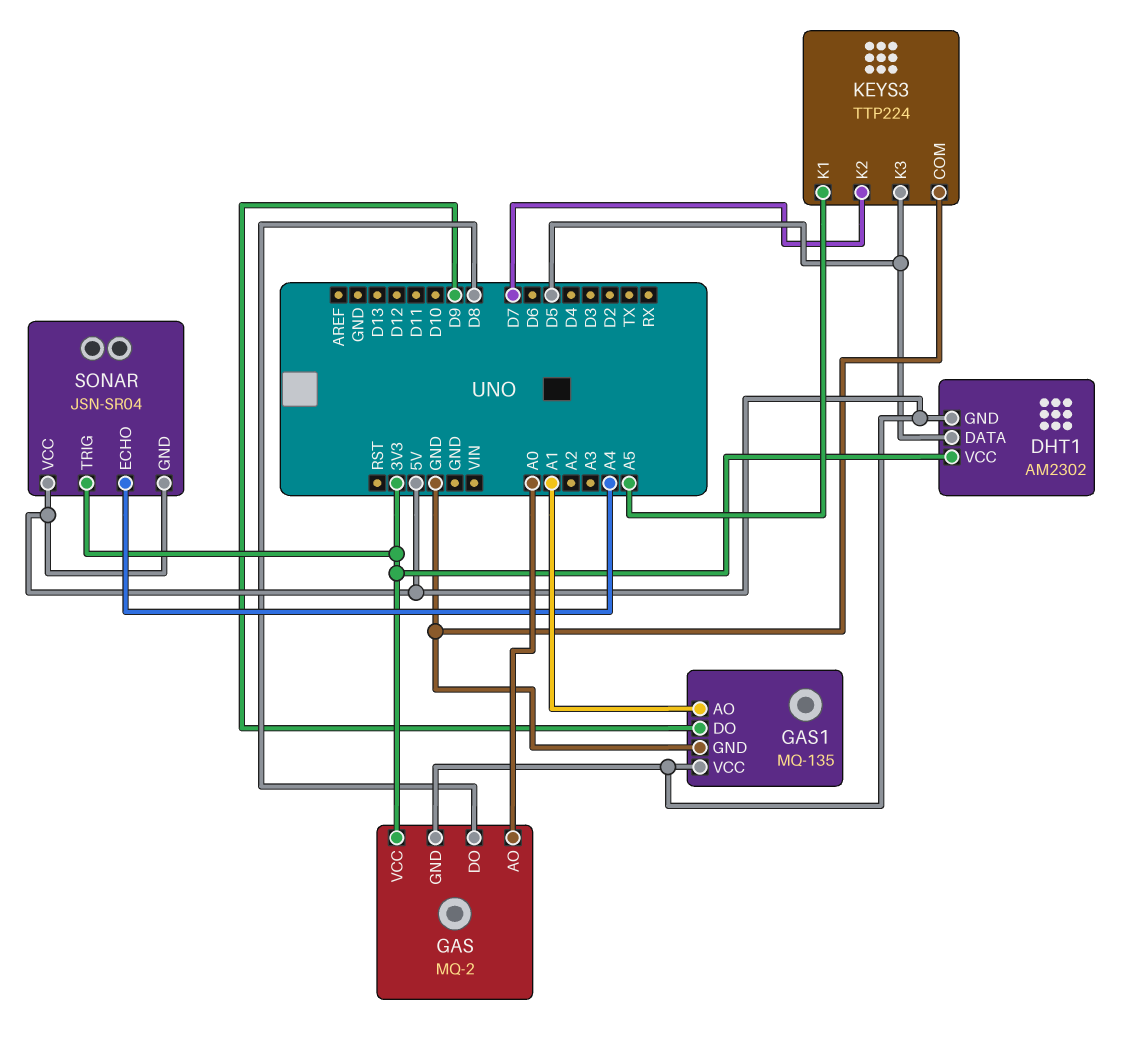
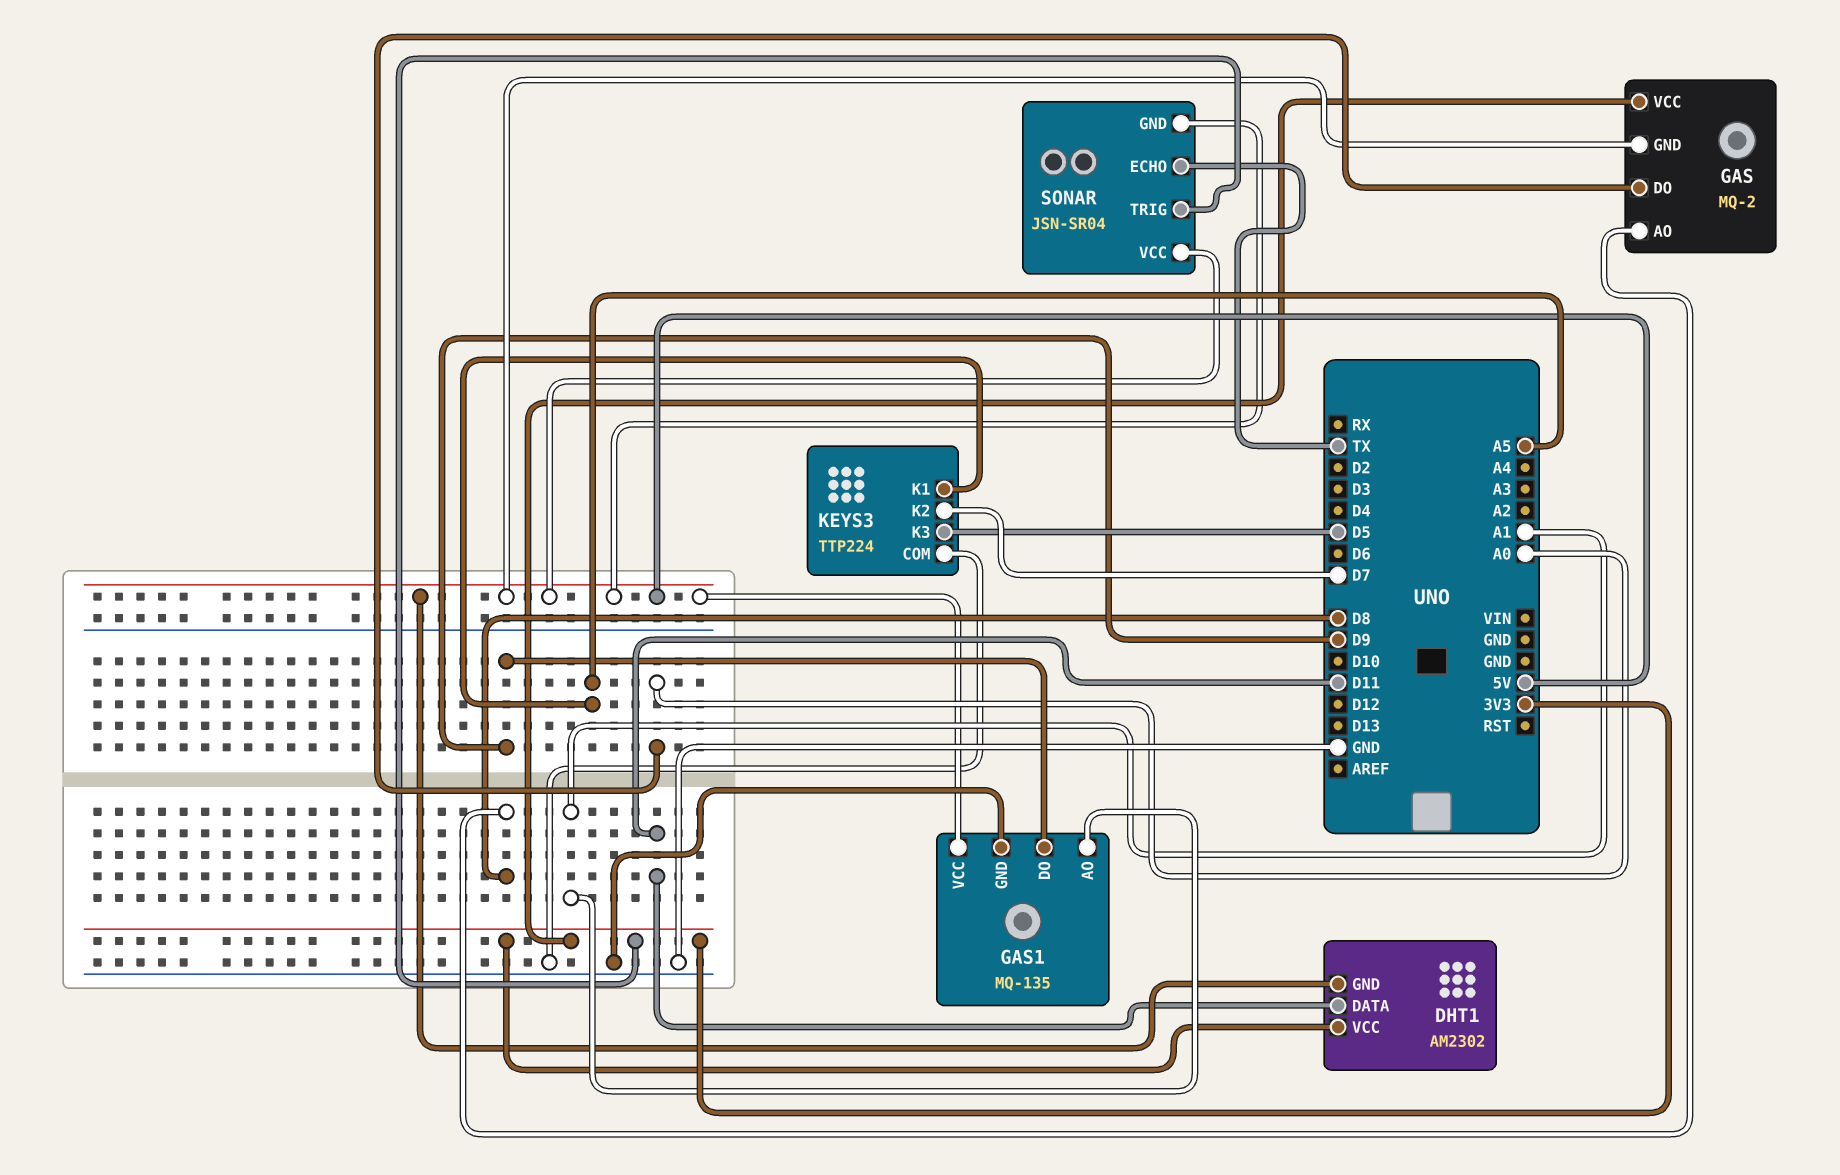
DHT1 pin DATA: D5 -> D11
GAS pin AO: A0 -> D8
GAS pin DO: D8 -> A0
SONAR pin ECHO: A4 -> TX

